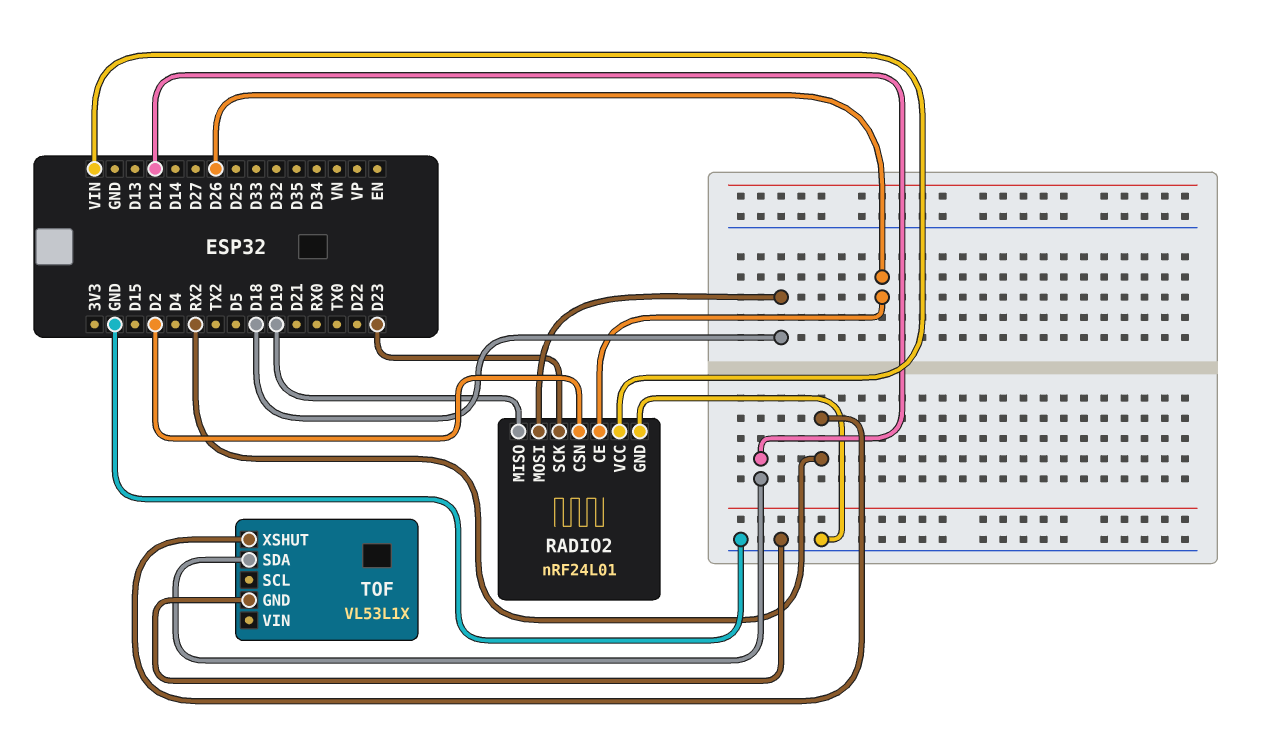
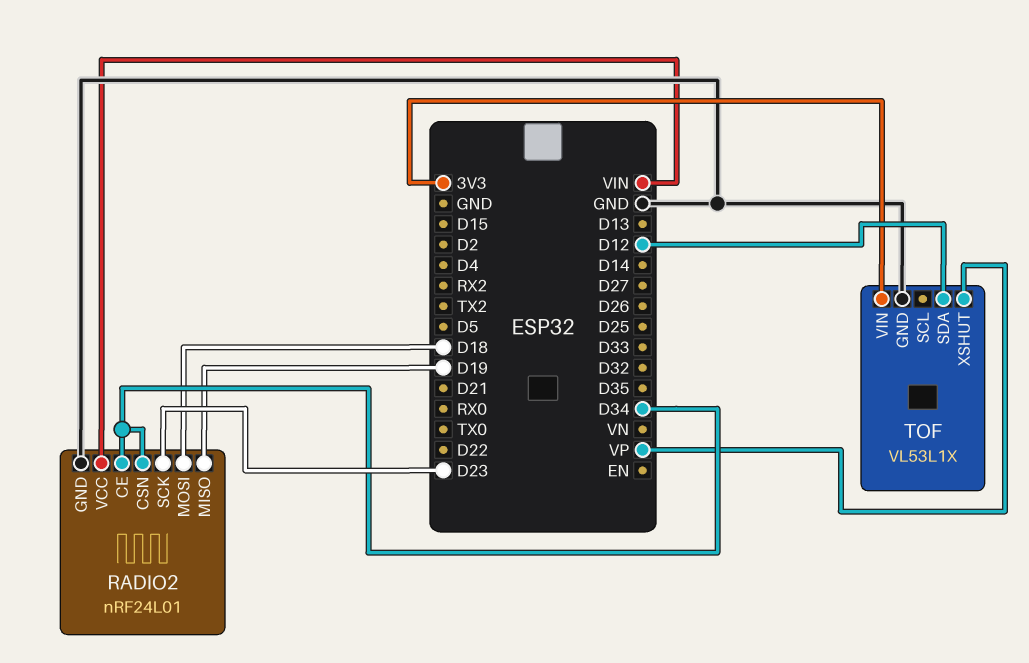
RADIO2 pin CE: D26 -> D34
RADIO2 pin CSN: D2 -> D34
TOF pin VIN: none -> 3V3
TOF pin XSHUT: RX2 -> VP

